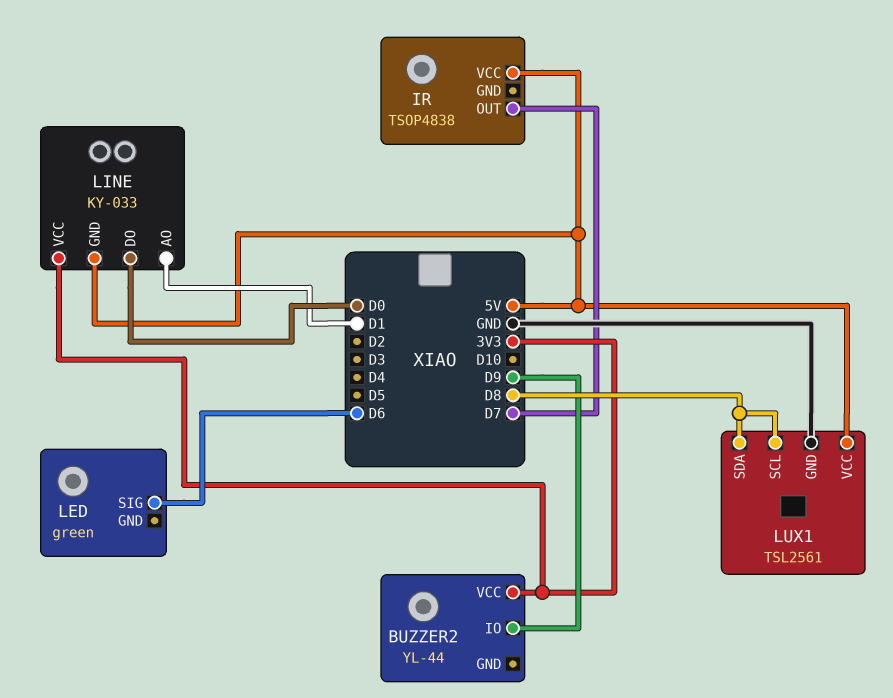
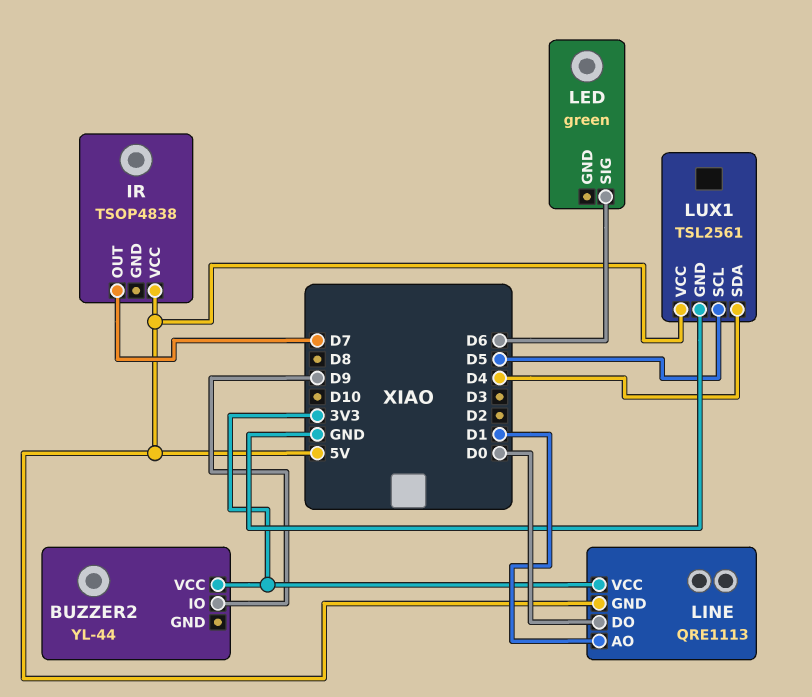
LINE: KY-033 -> QRE1113
LUX1 pin SCL: D8 -> D5
LUX1 pin SDA: D8 -> D4

